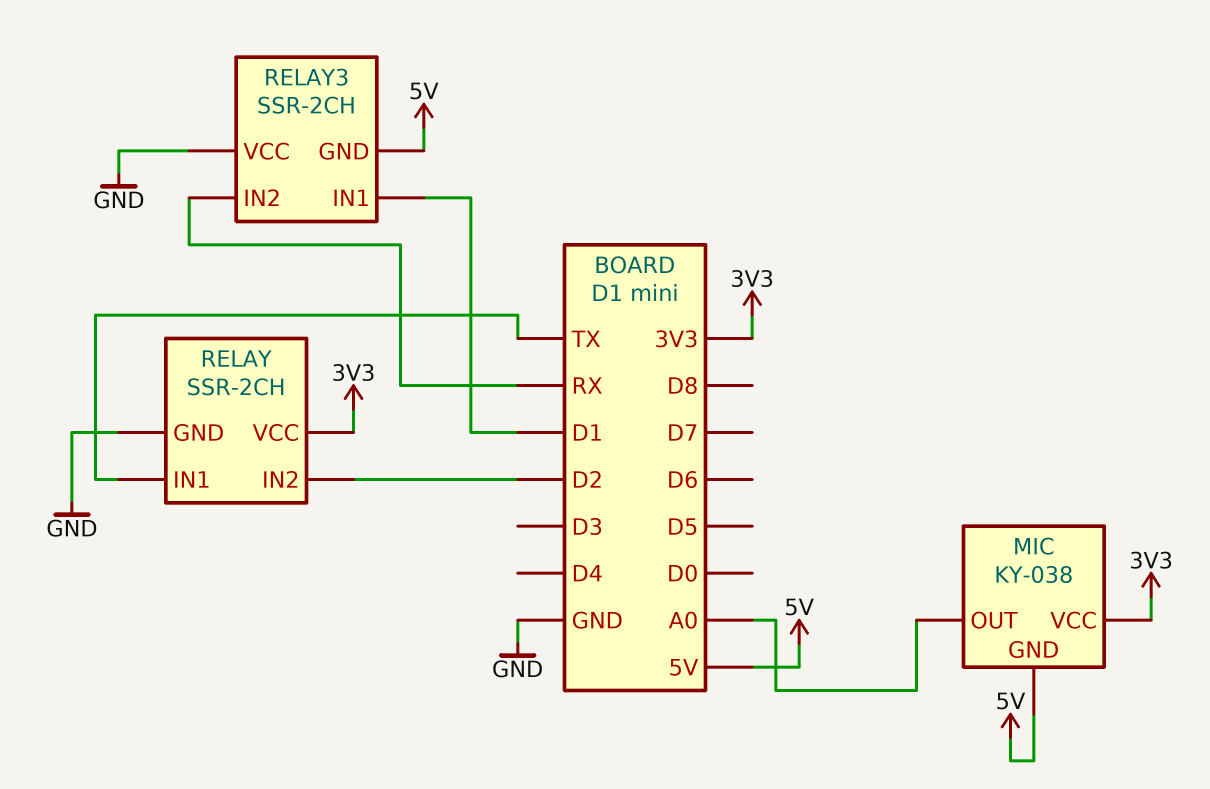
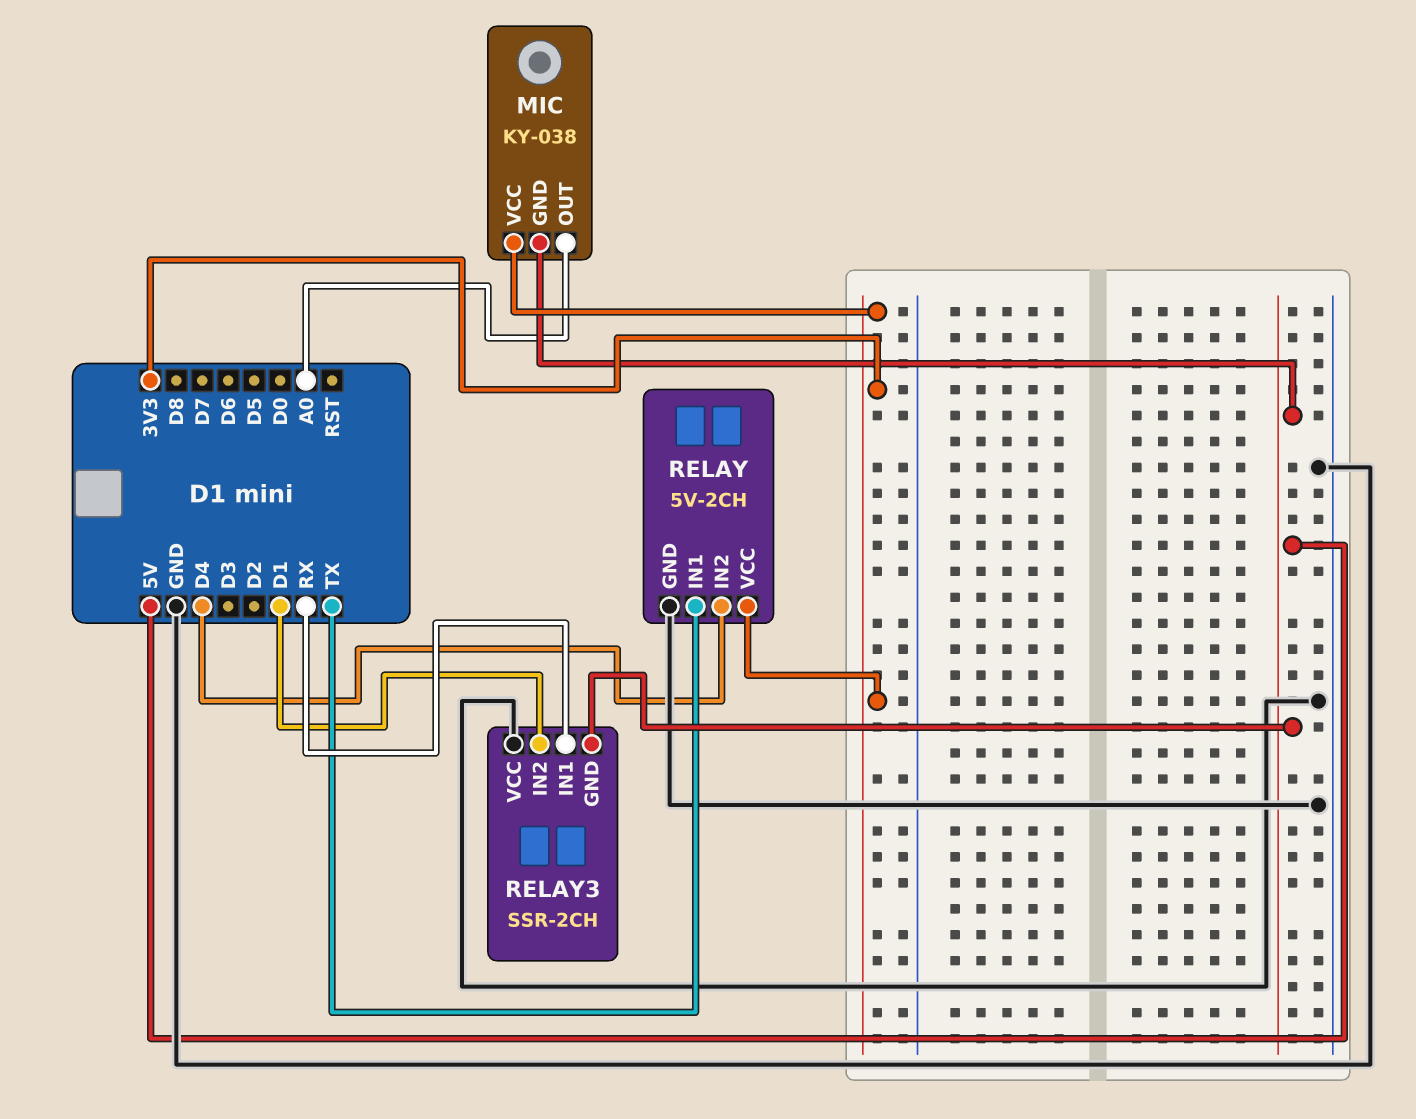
RELAY: SSR-2CH -> 5V-2CH
RELAY pin IN2: D2 -> D4
RELAY3 pin IN1: D1 -> RX
RELAY3 pin IN2: RX -> D1

